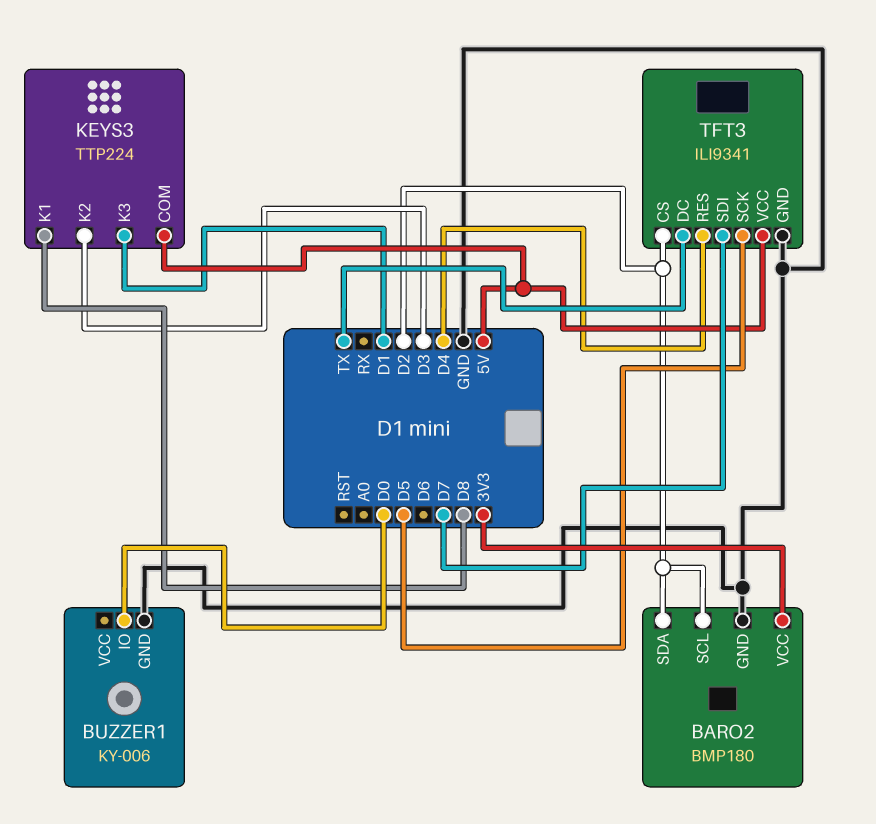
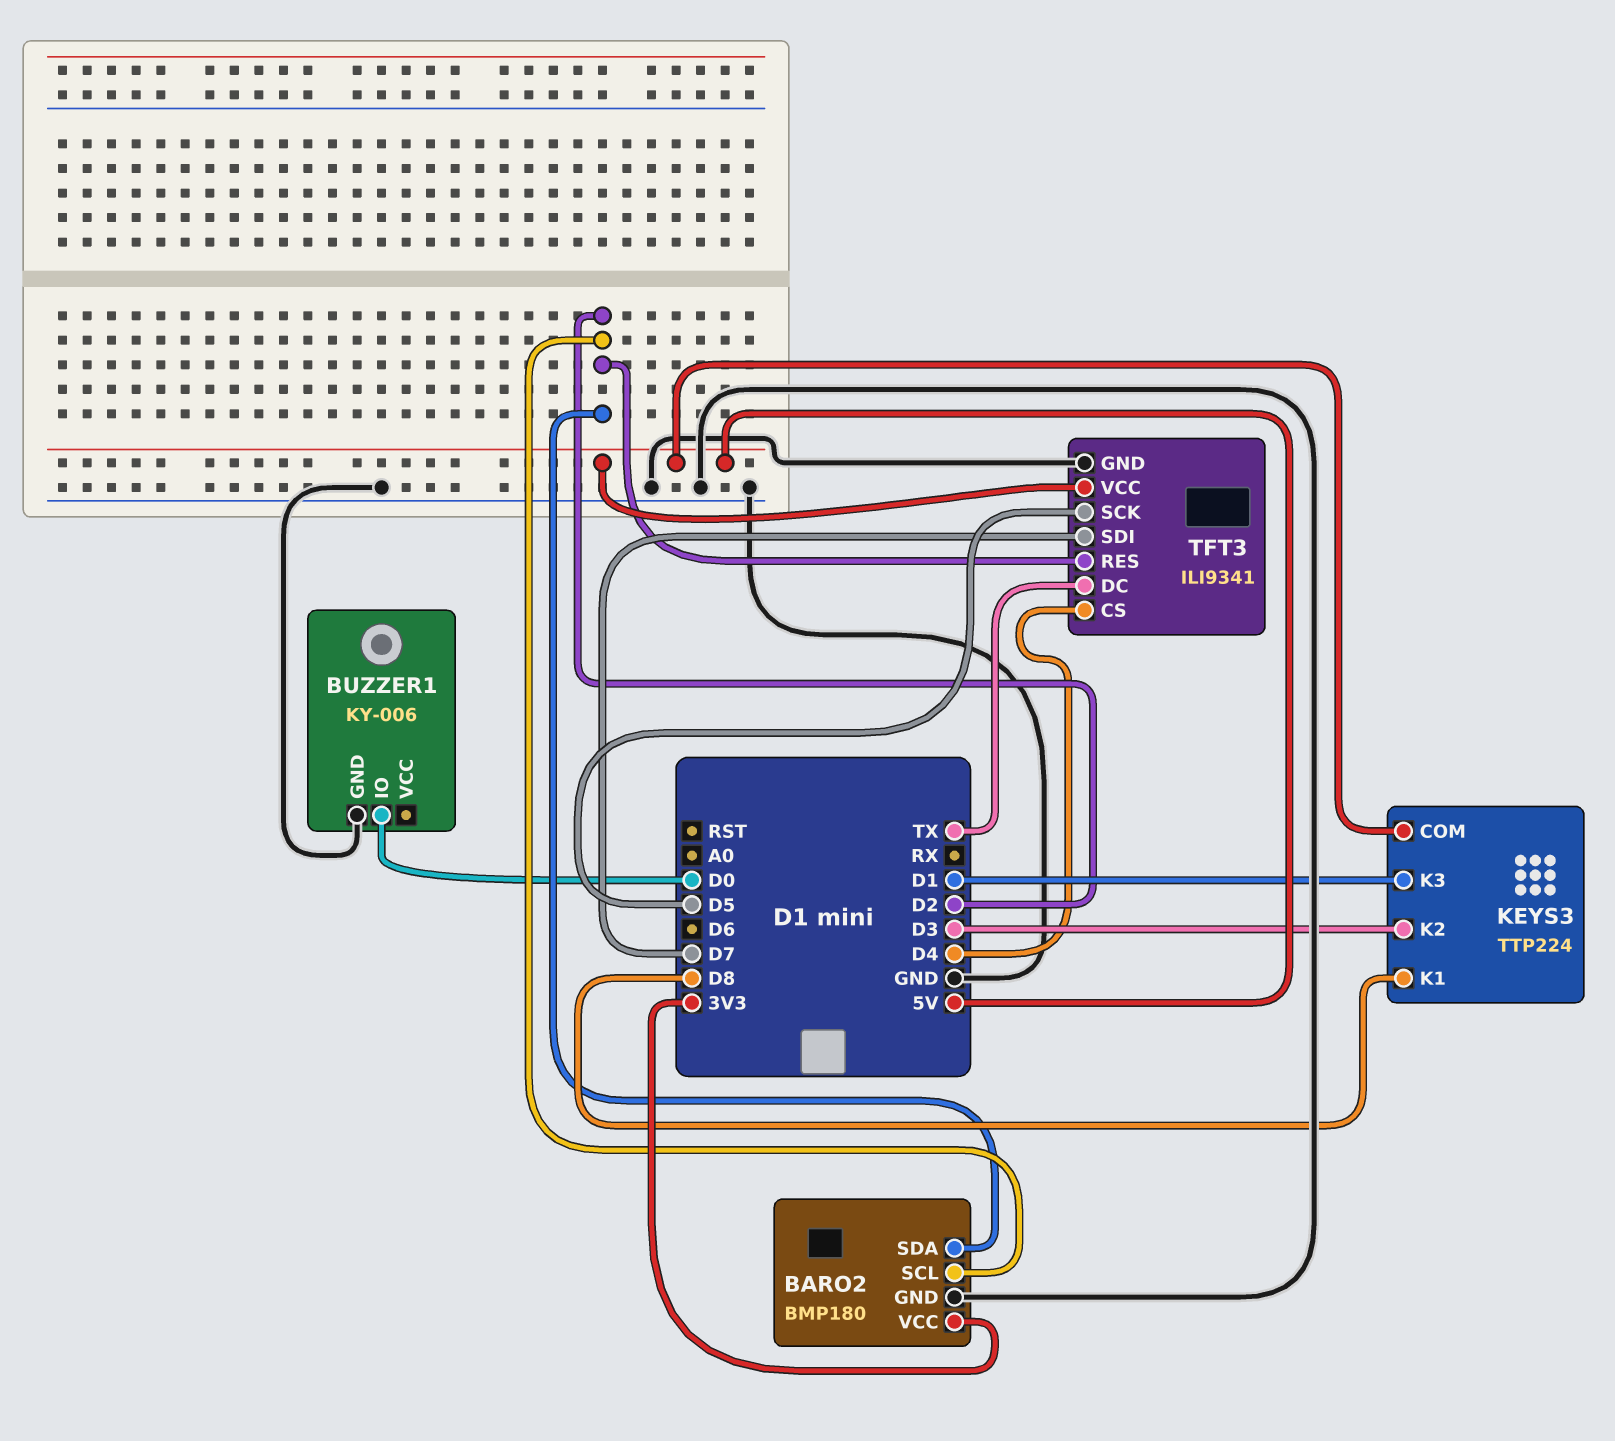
TFT3 pin CS: D2 -> D4
TFT3 pin RES: D4 -> D2

